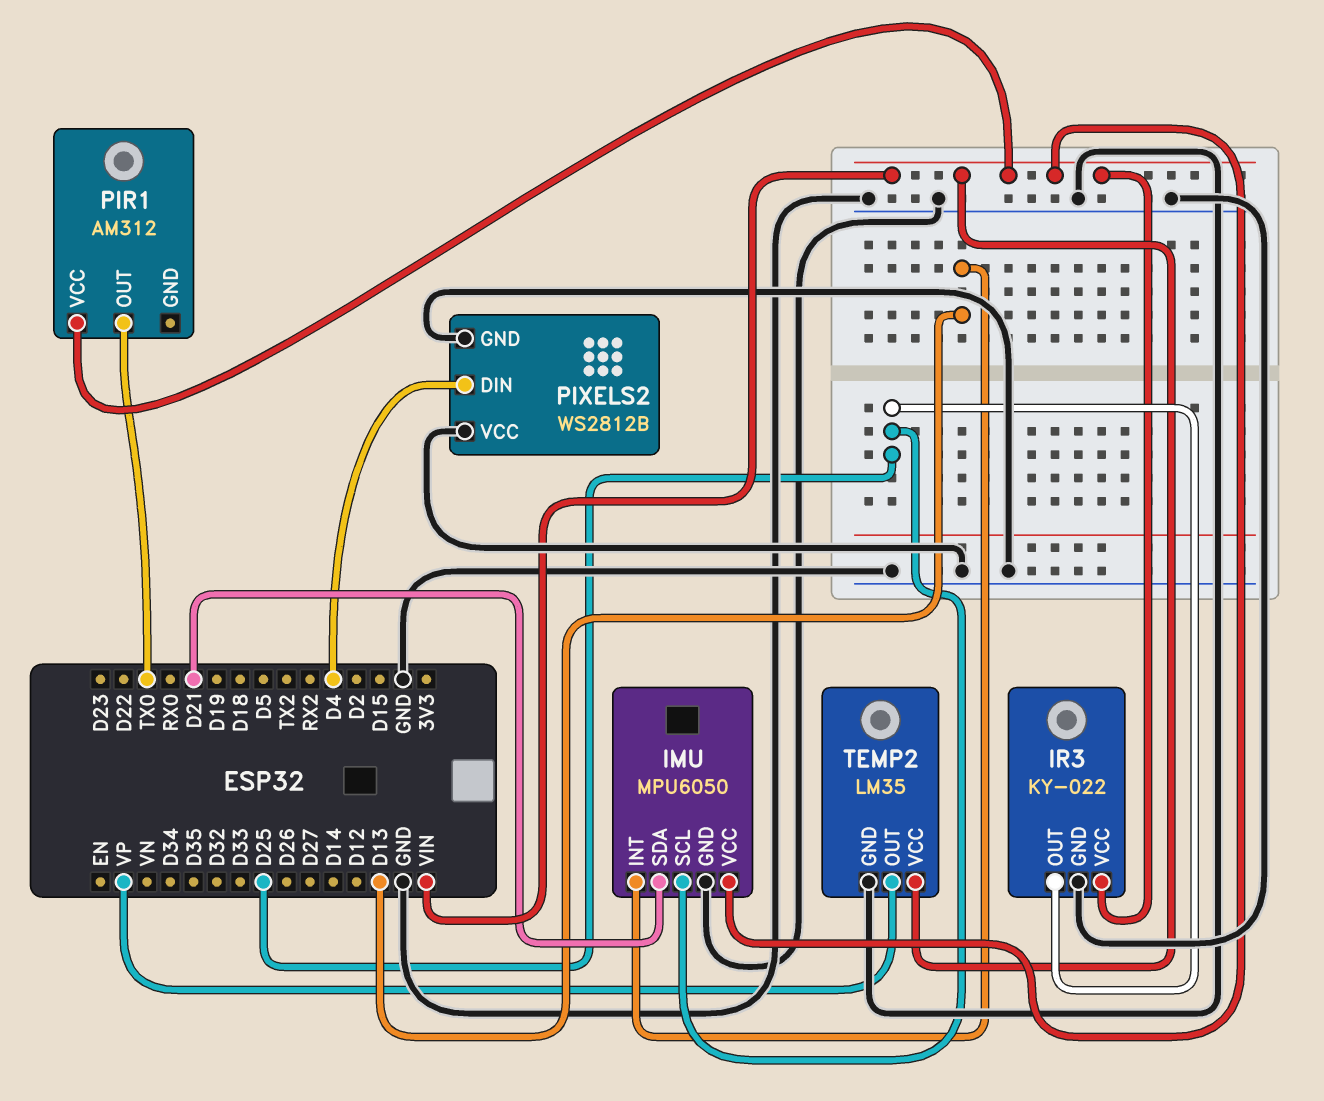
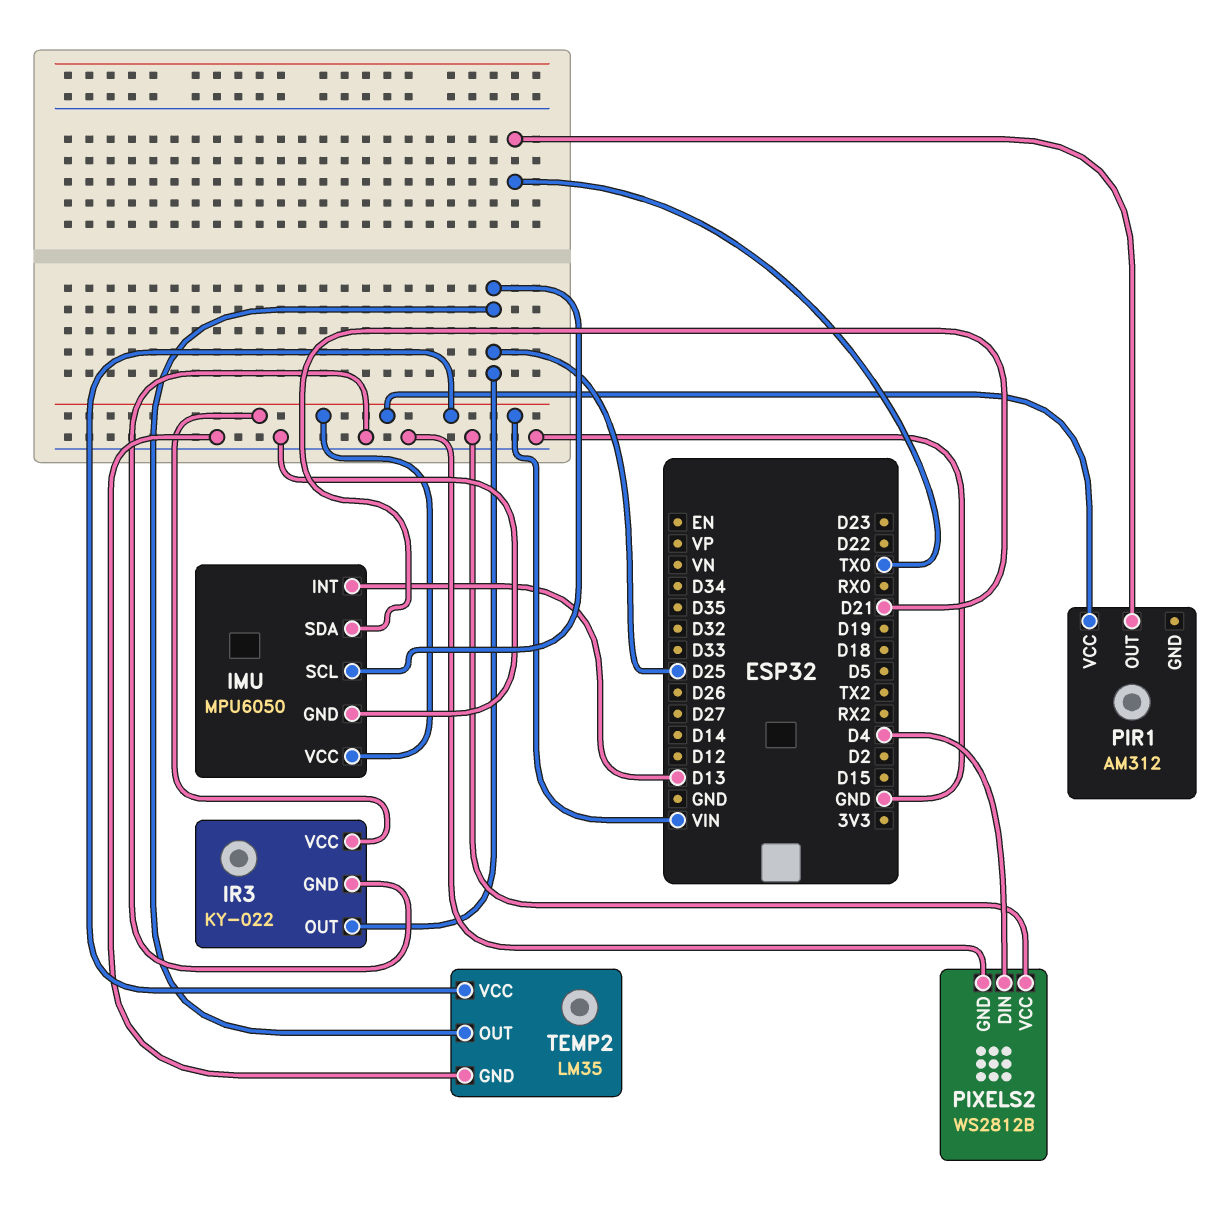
TEMP2 pin OUT: VP -> D25

